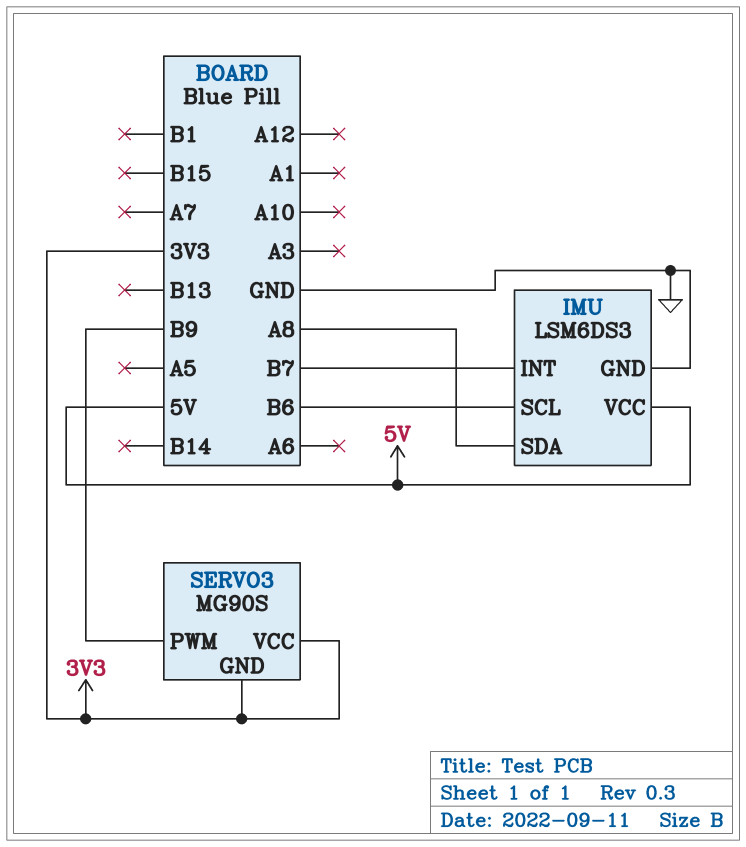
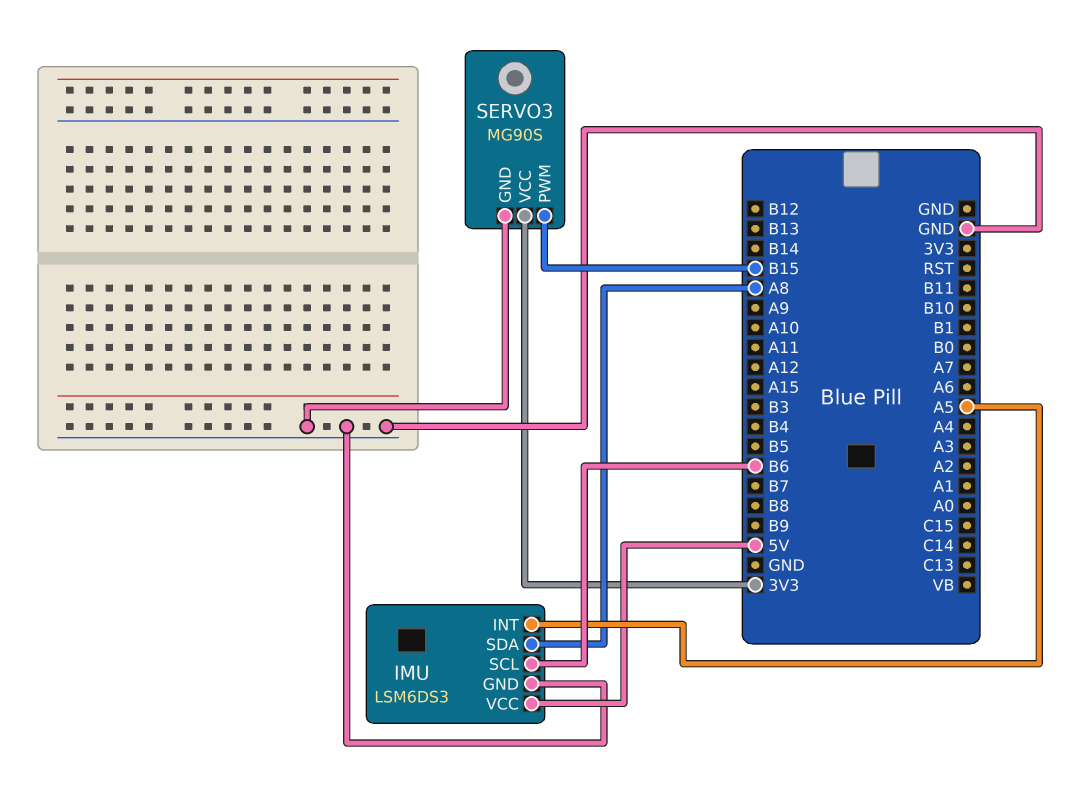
IMU pin INT: B7 -> A5
SERVO3 pin GND: 3V3 -> GND
SERVO3 pin PWM: B9 -> B15

